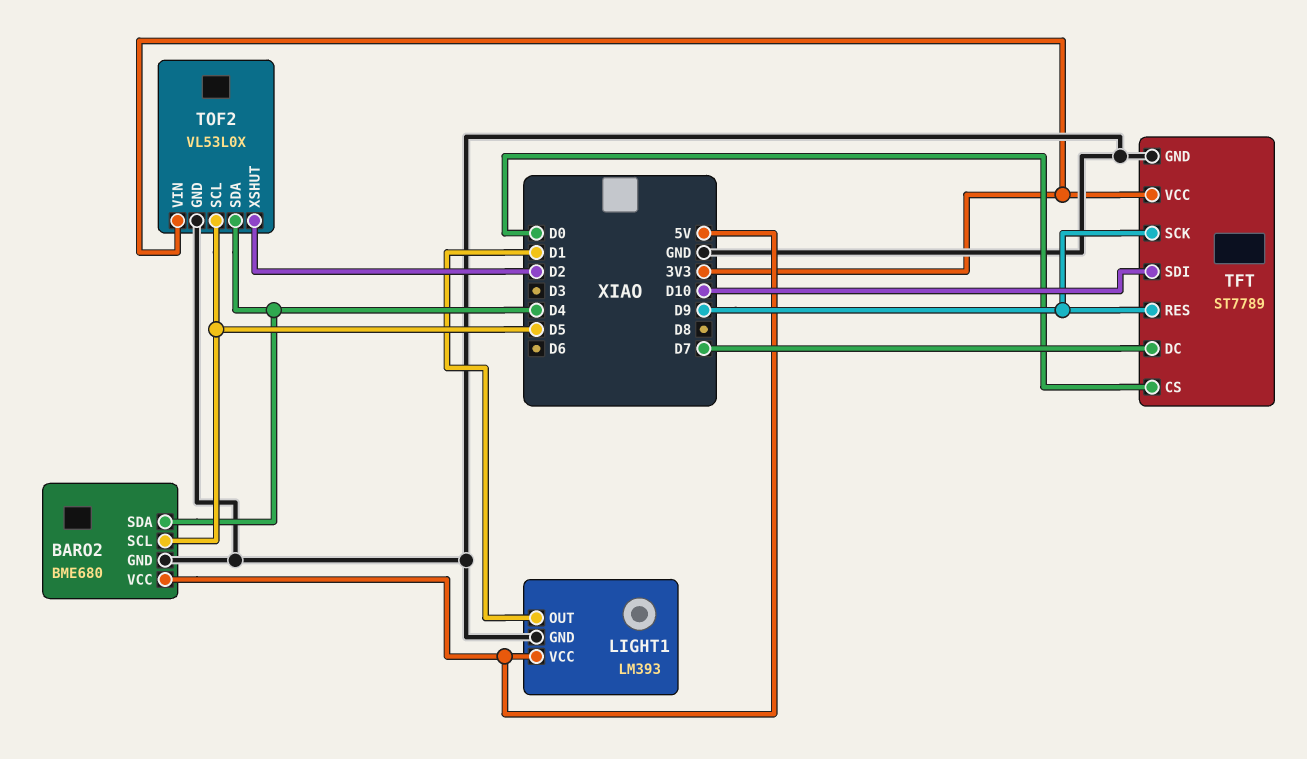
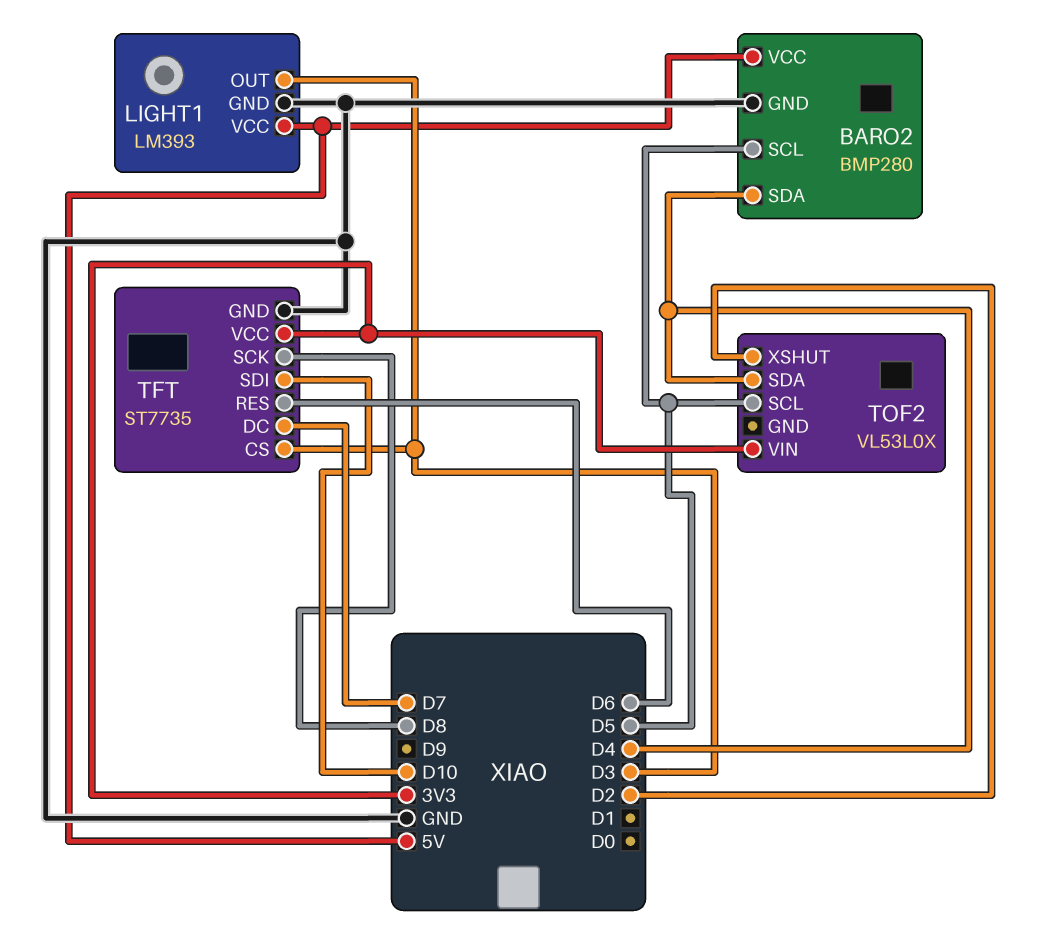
BARO2: BME680 -> BMP280
LIGHT1 pin OUT: D1 -> D3
TFT: ST7789 -> ST7735
TFT pin CS: D0 -> D3
TFT pin RES: D9 -> D6
TFT pin SCK: D9 -> D8
TOF2 pin GND: GND -> none

